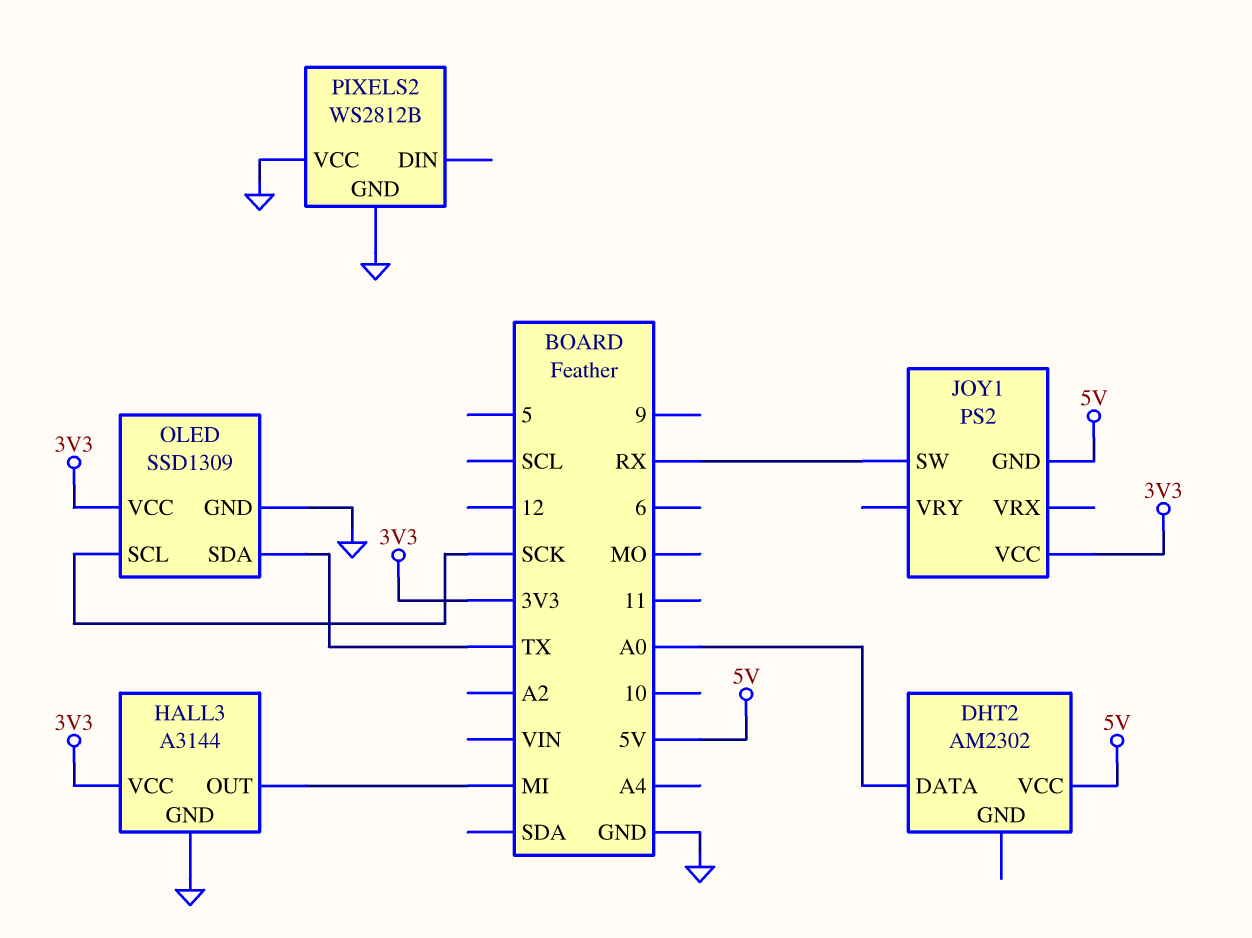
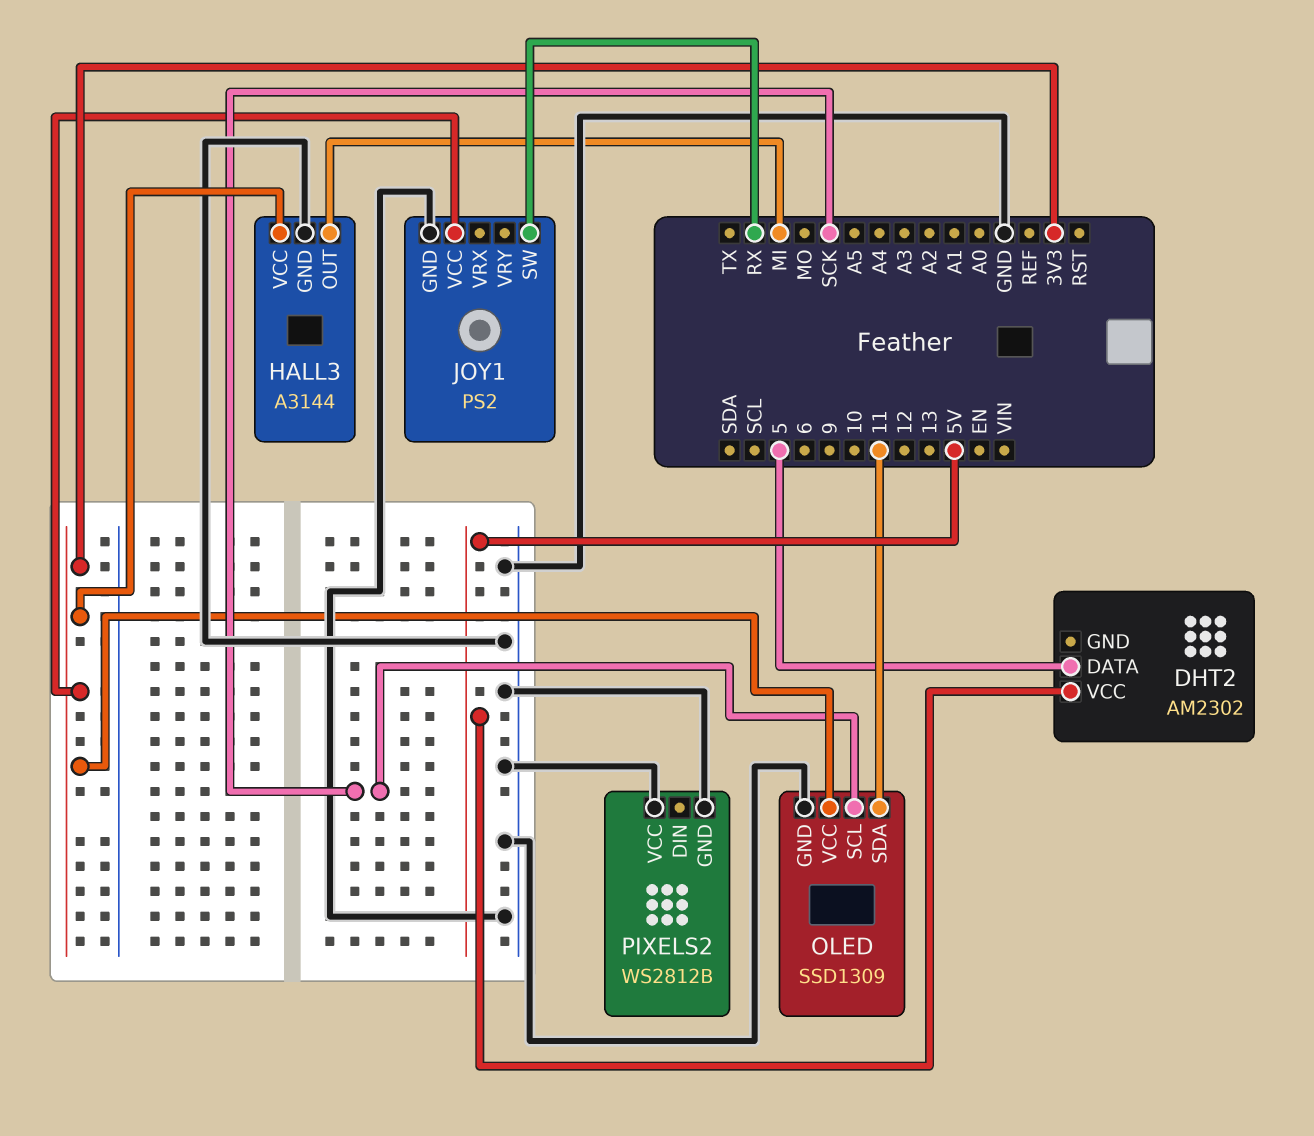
DHT2 pin DATA: A0 -> 5
JOY1 pin GND: 5V -> GND
OLED pin SDA: TX -> 11

